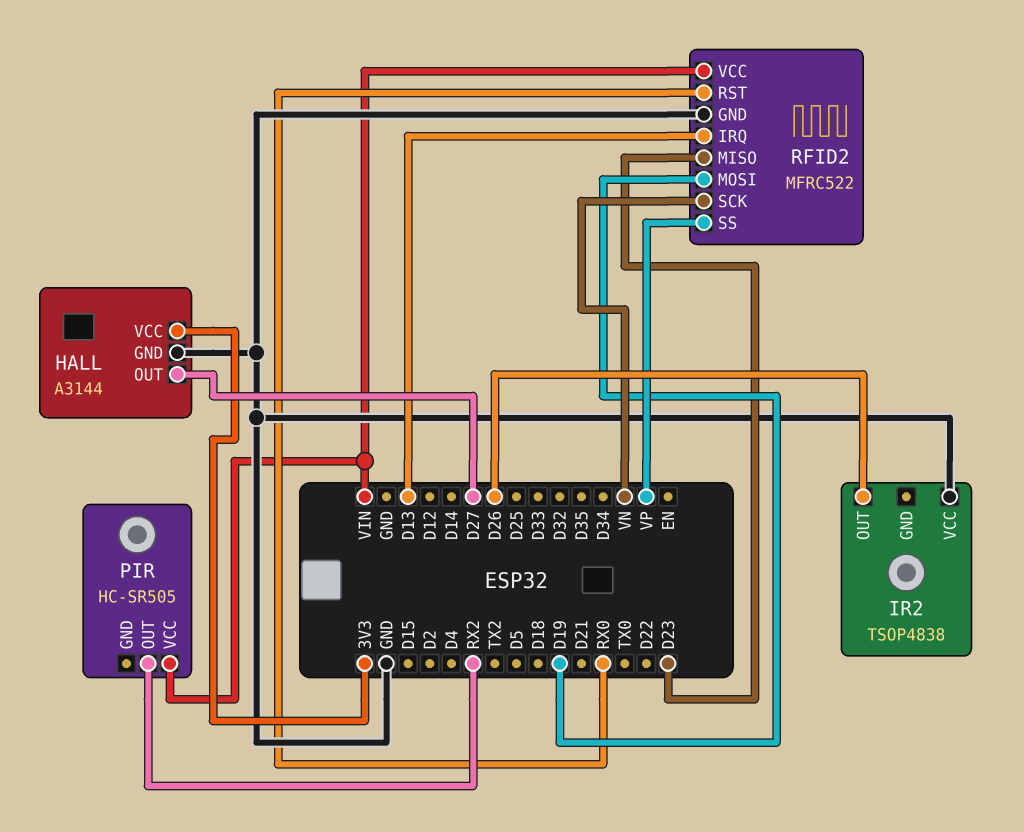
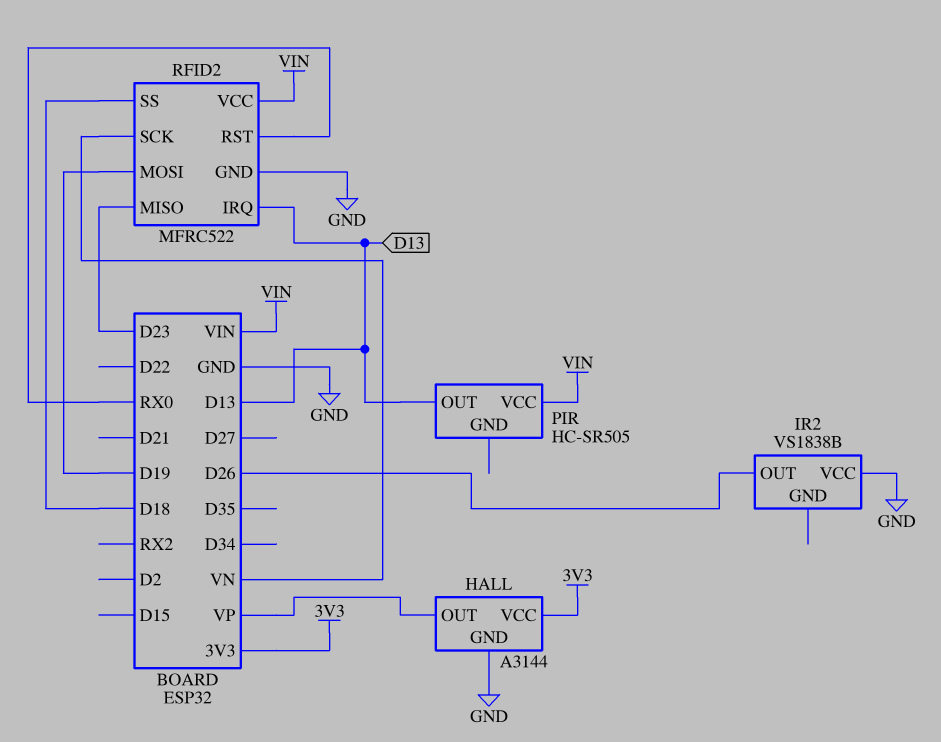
HALL pin OUT: D27 -> VP
IR2: TSOP4838 -> VS1838B
PIR pin OUT: RX2 -> D13
RFID2 pin SS: VP -> D18

